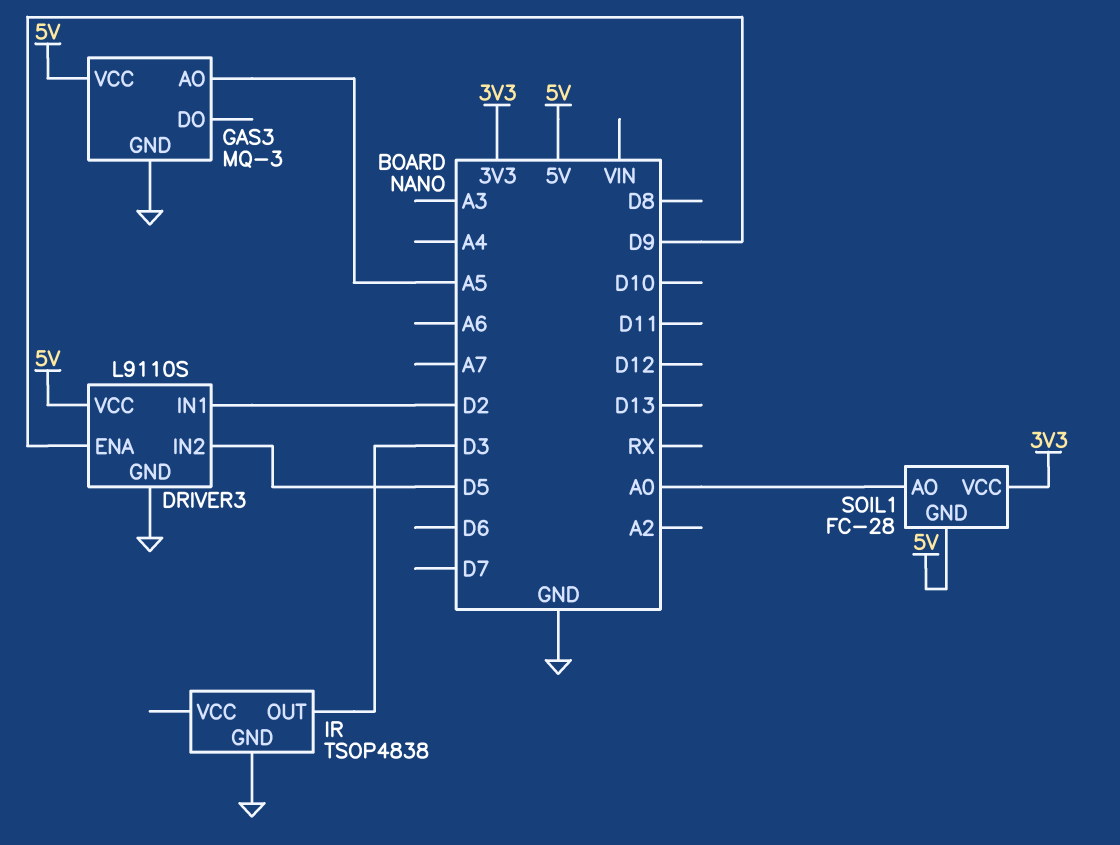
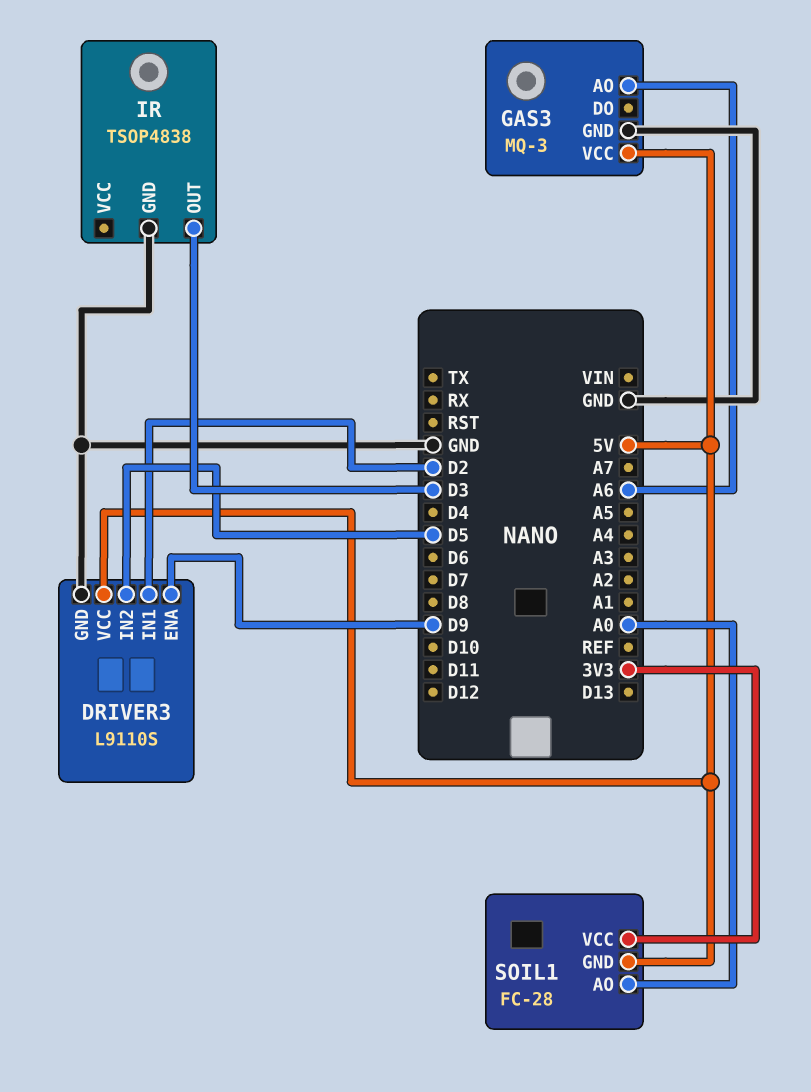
GAS3 pin AO: A5 -> A6

